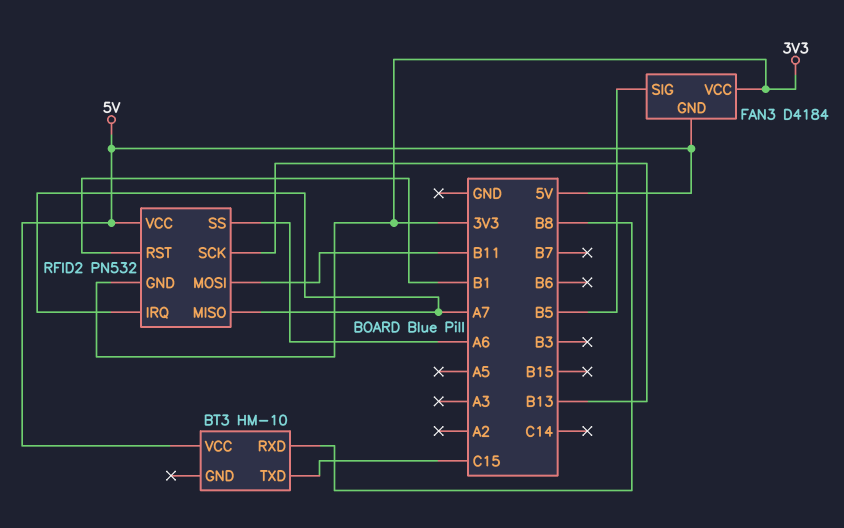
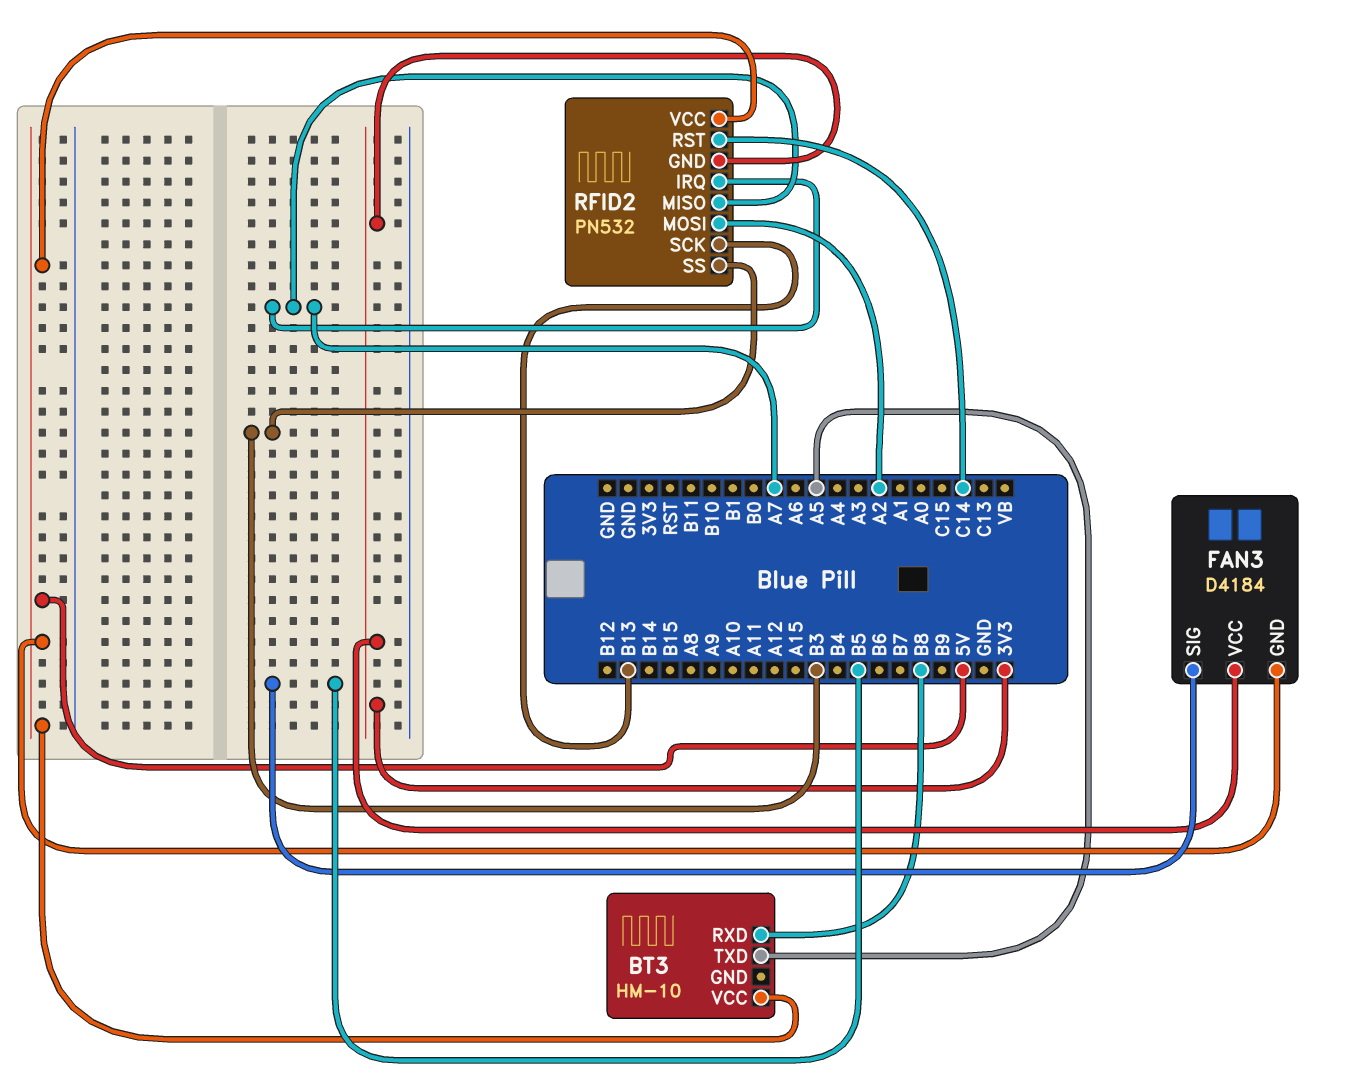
BT3 pin TXD: C15 -> A5
RFID2 pin MOSI: B11 -> A2
RFID2 pin RST: B1 -> C14
RFID2 pin SS: A6 -> B3

